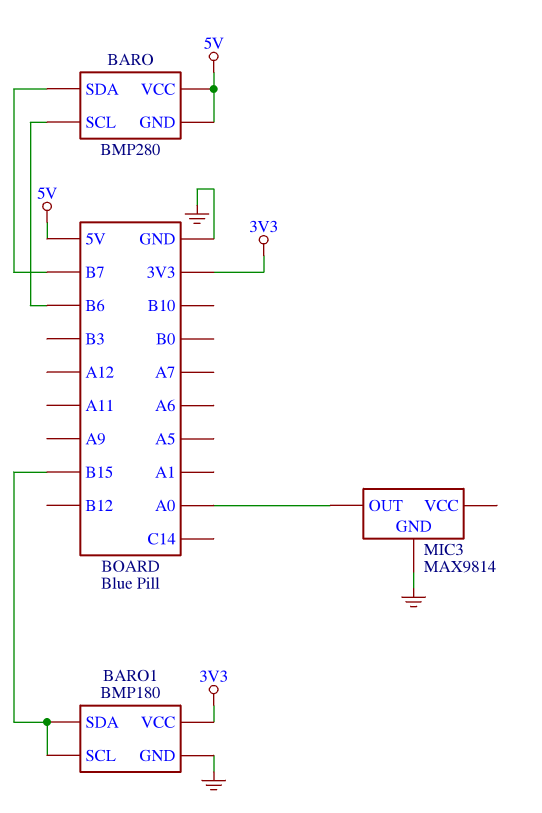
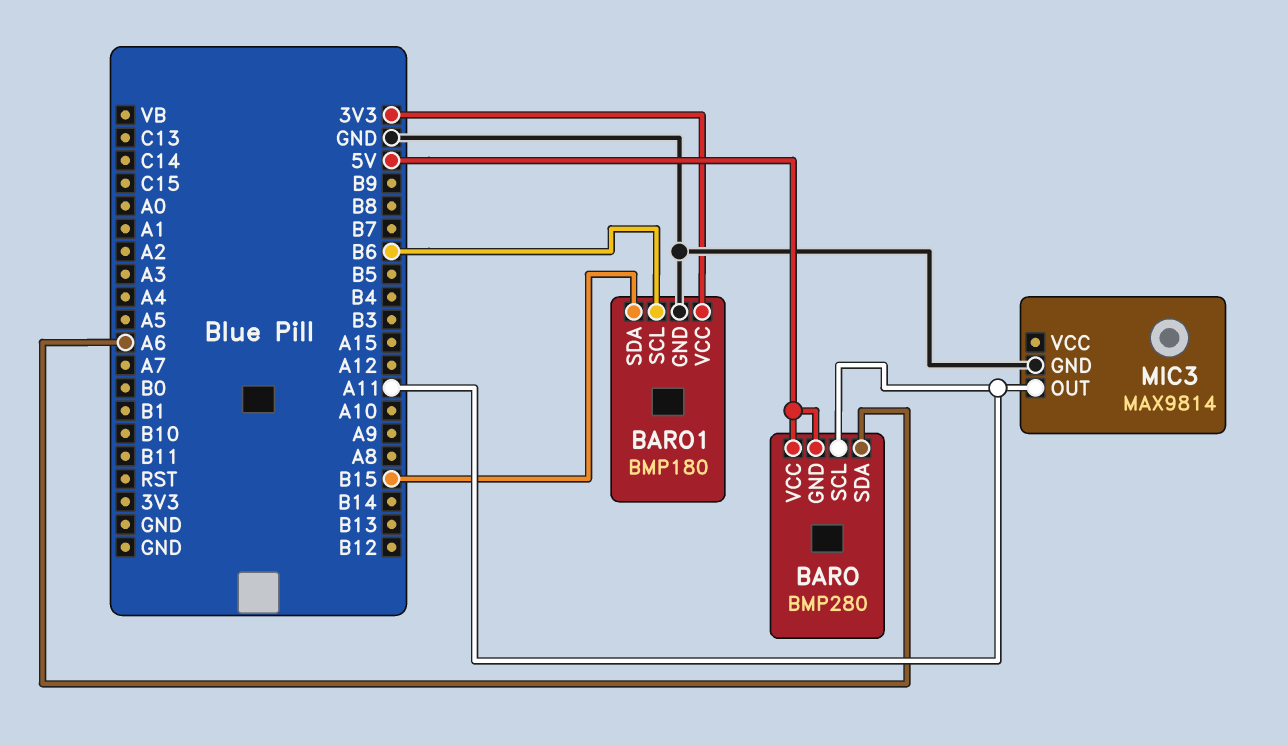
BARO pin SCL: B6 -> A11
BARO pin SDA: B7 -> A6
BARO1 pin SCL: B15 -> B6
MIC3 pin OUT: A0 -> A11

